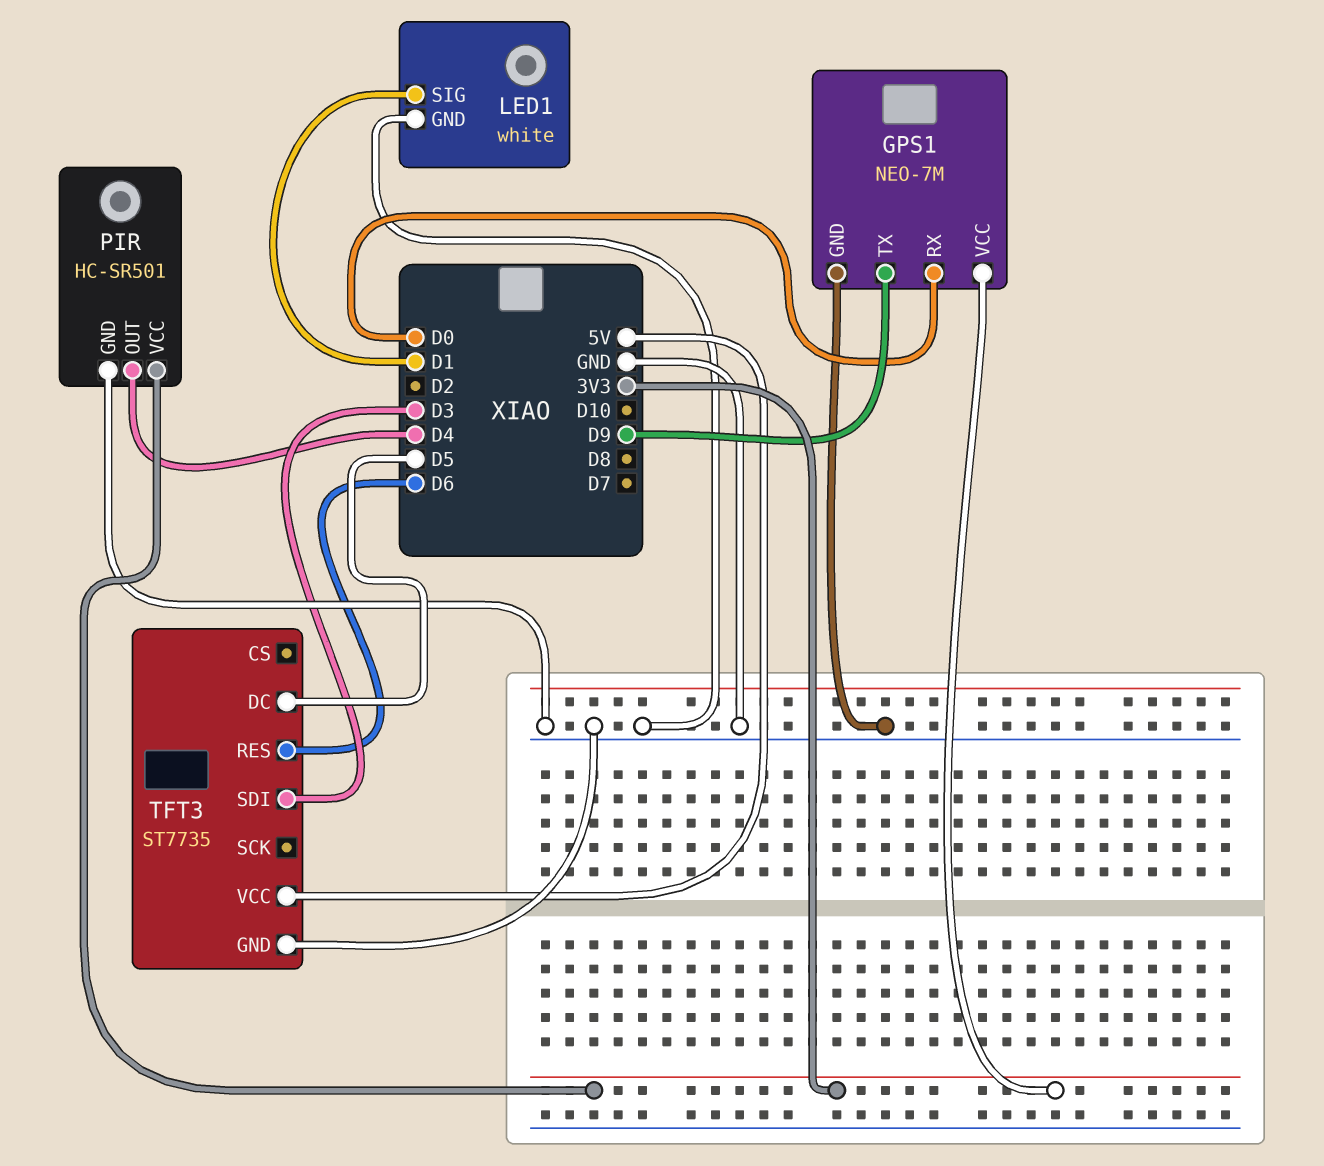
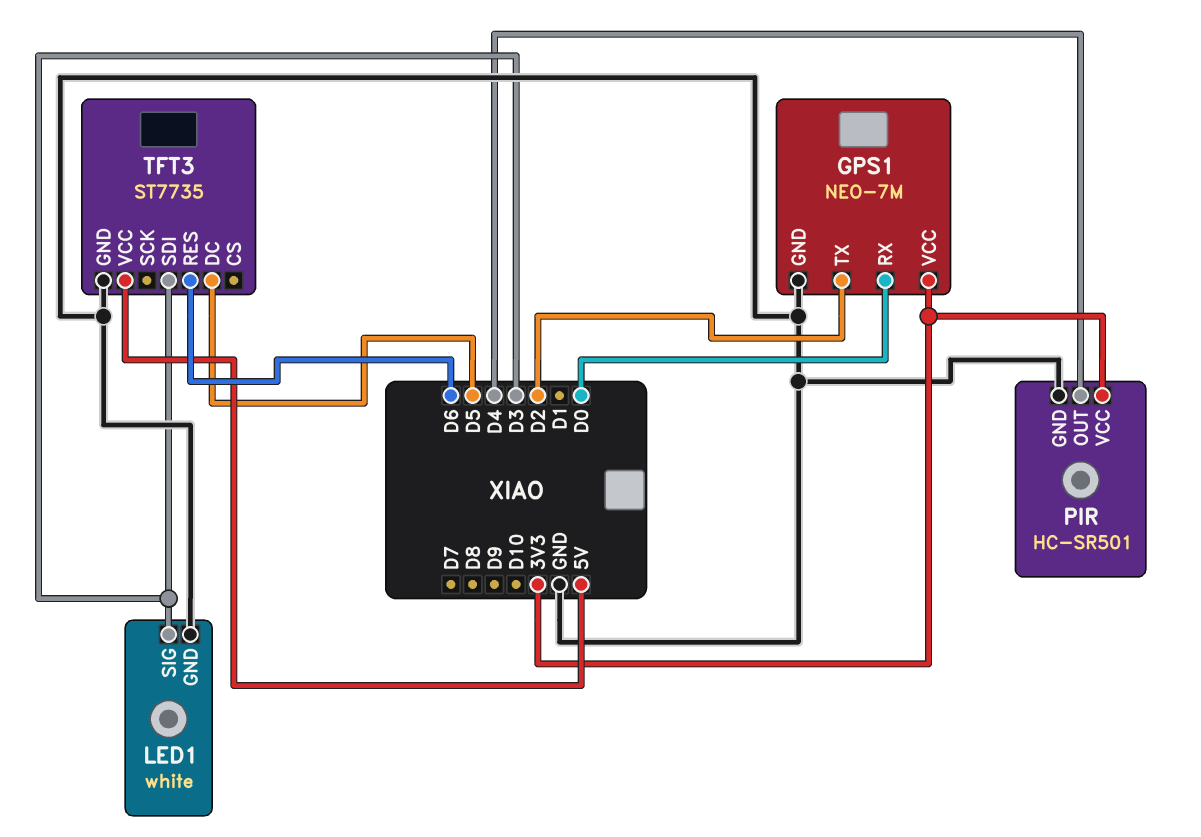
GPS1 pin TX: D9 -> D2
LED1 pin SIG: D1 -> D3

